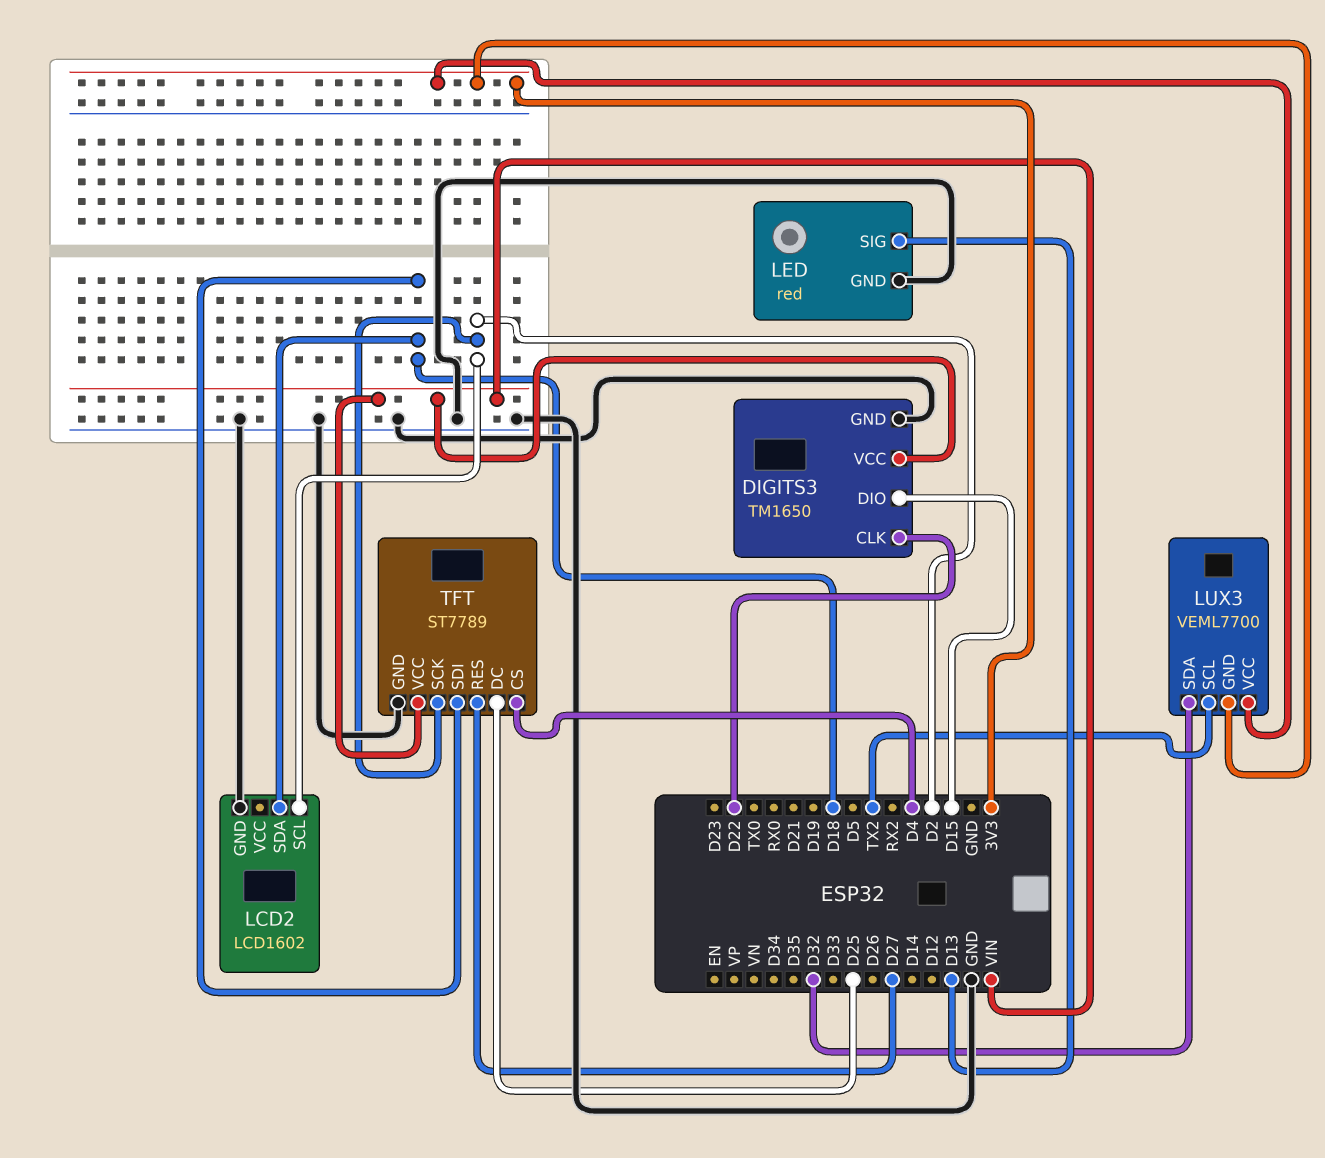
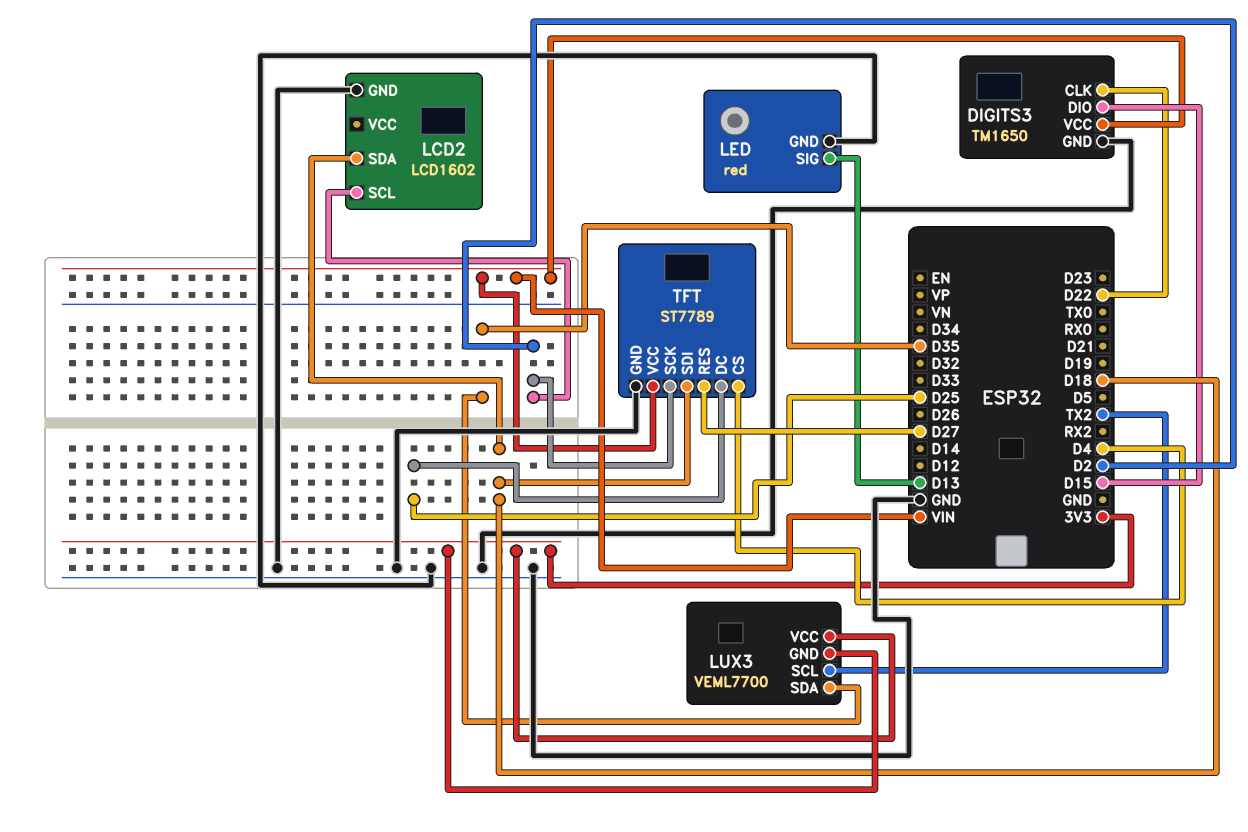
LUX3 pin SDA: D32 -> D35

